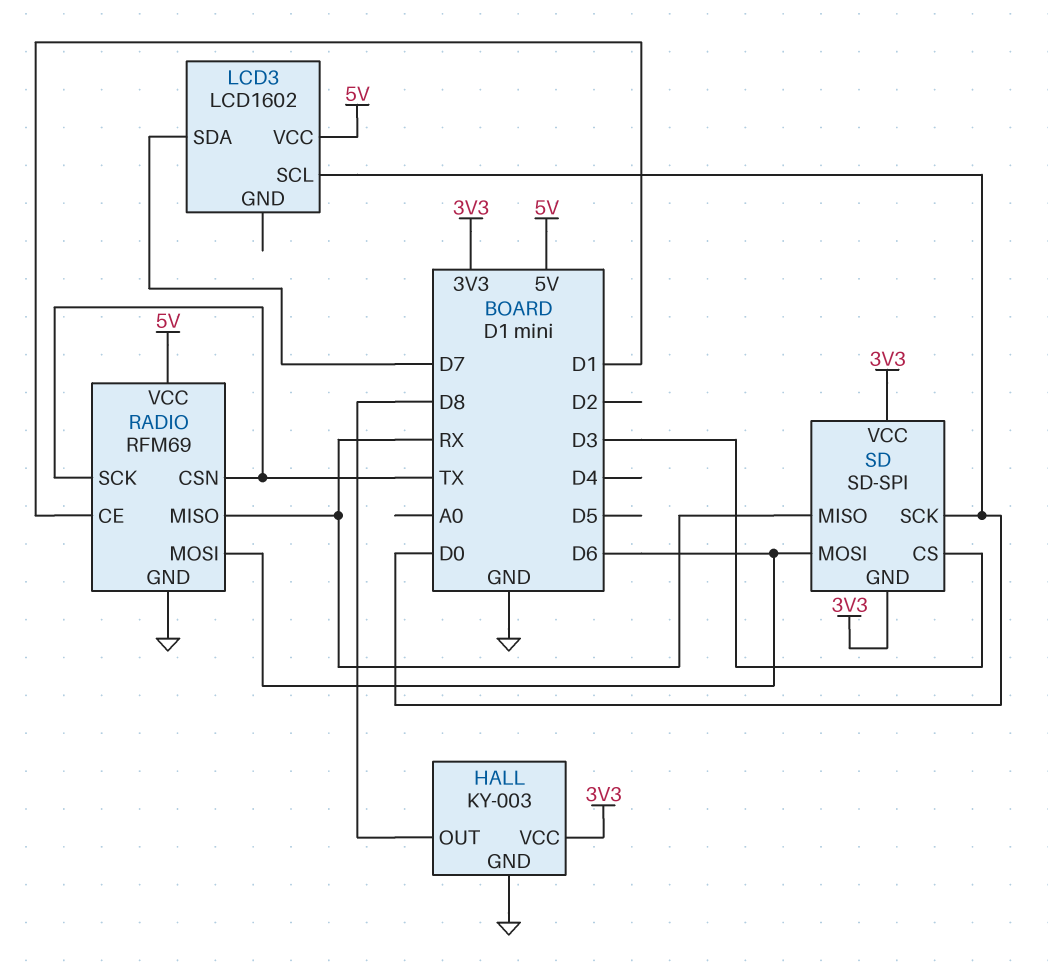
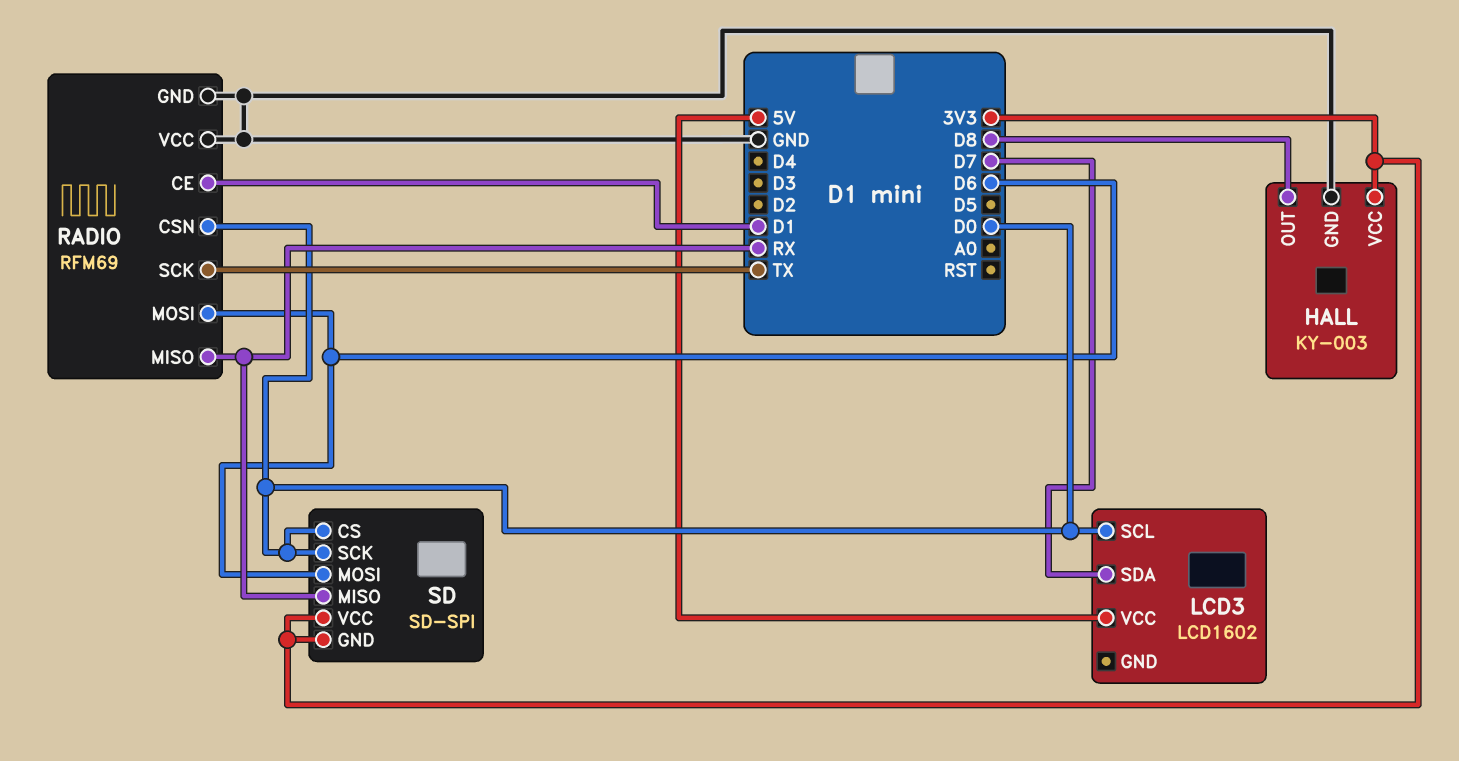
RADIO pin CSN: TX -> D0
RADIO pin VCC: 5V -> GND
SD pin CS: D3 -> D0

